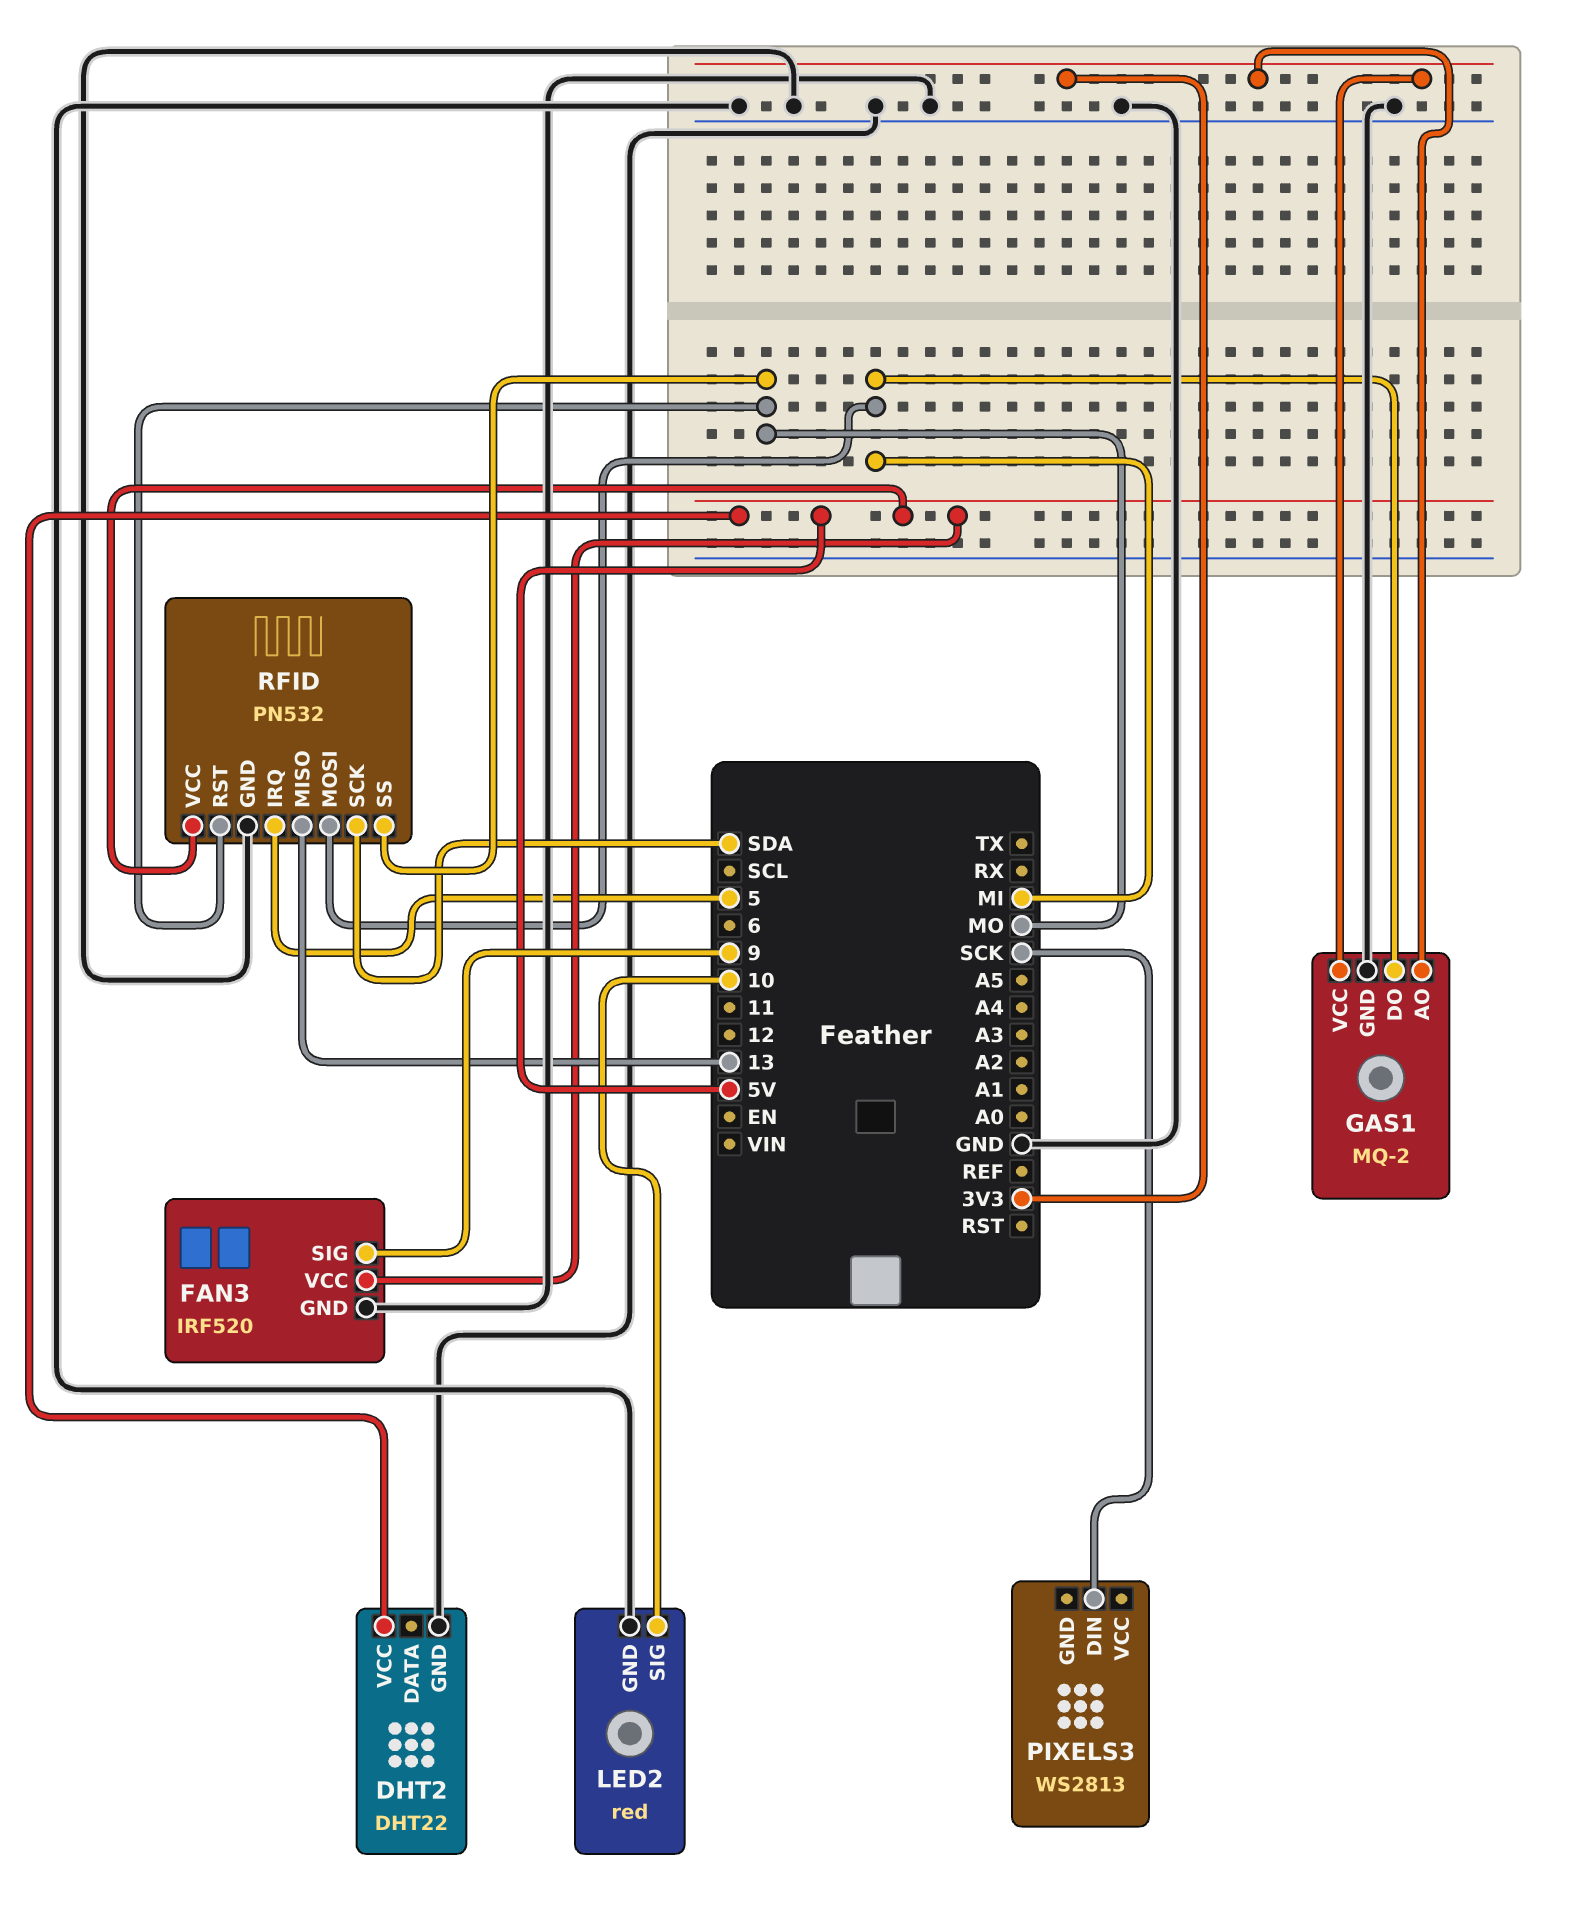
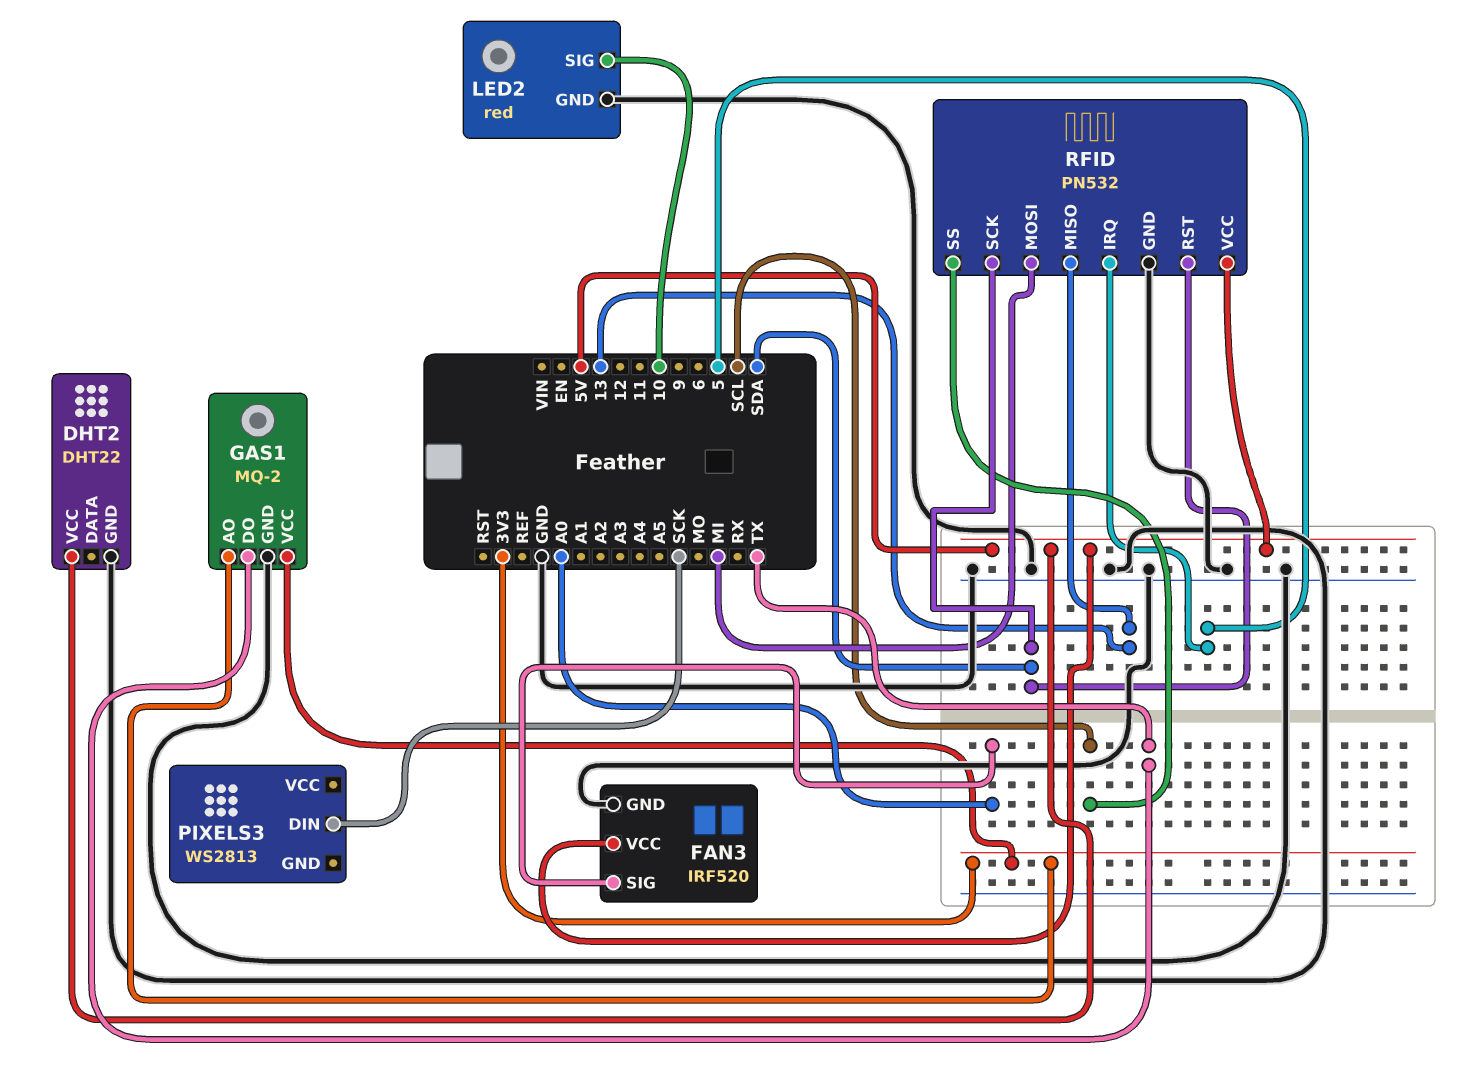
FAN3 pin SIG: 9 -> A0
GAS1 pin DO: MI -> TX
RFID pin RST: MO -> SDA
RFID pin SS: MO -> SCL

